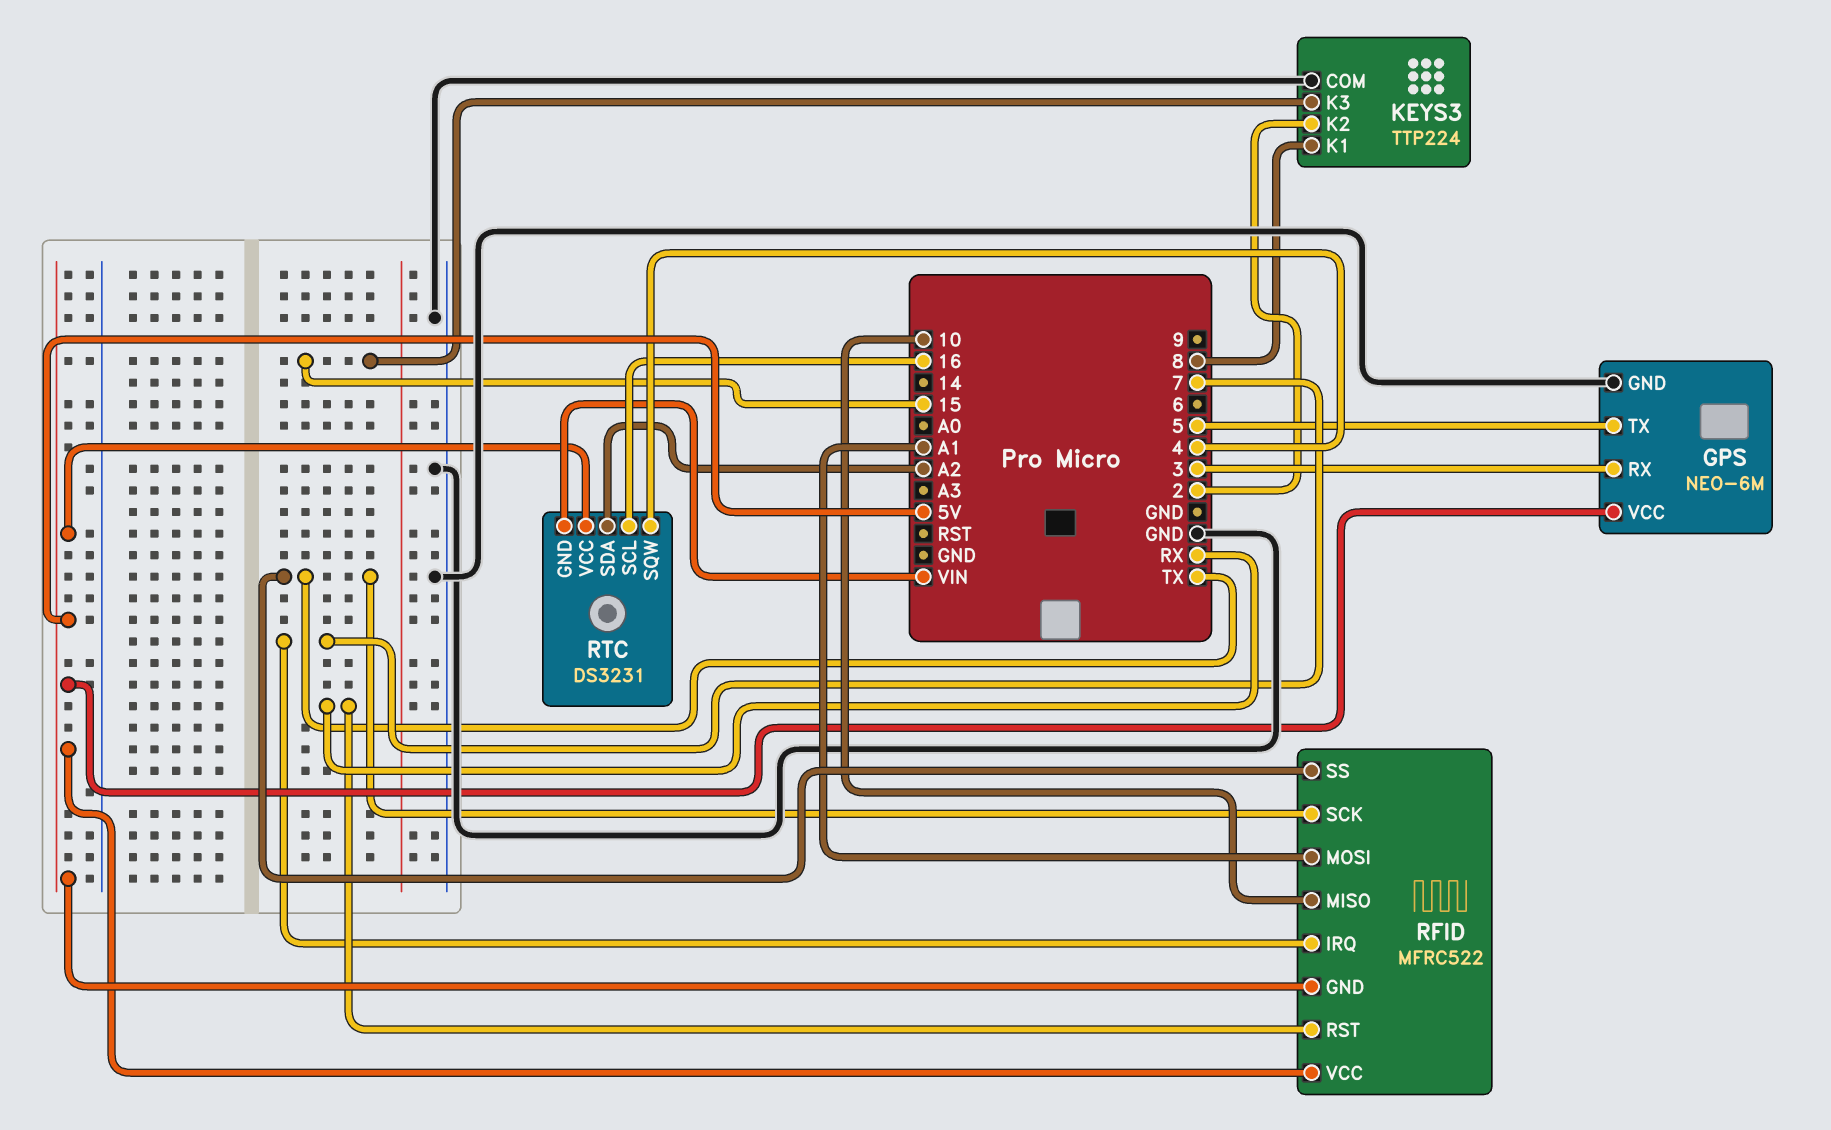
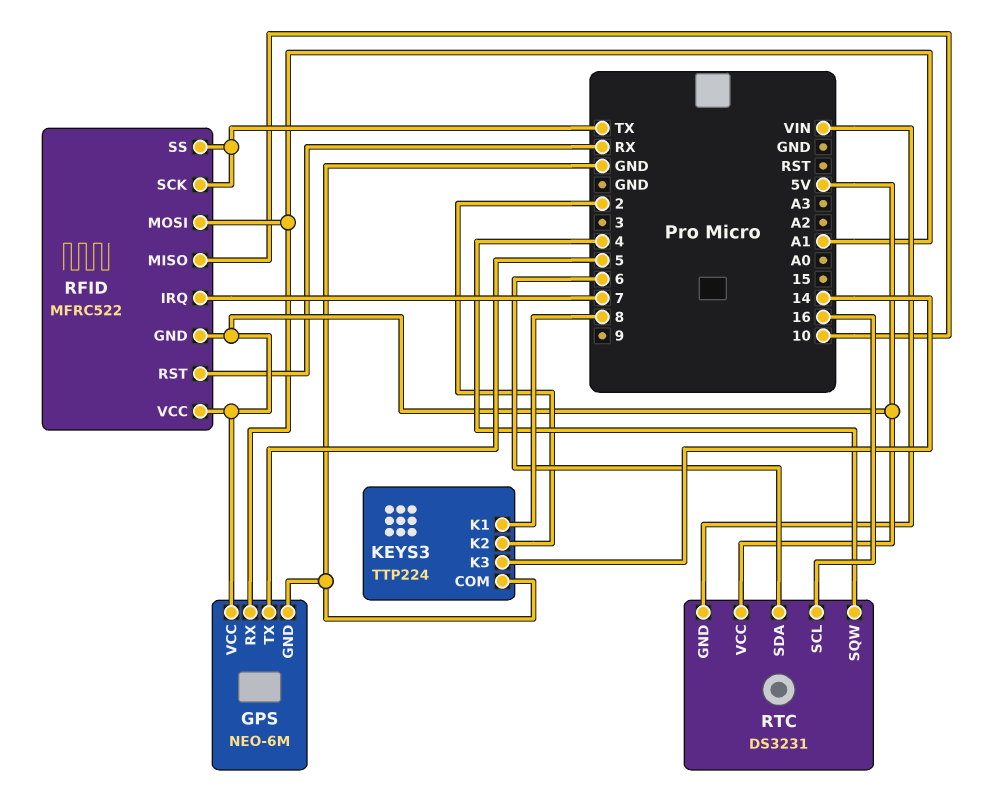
GPS pin RX: 3 -> A1
KEYS3 pin K3: 15 -> 14
RTC pin SDA: A2 -> 6

